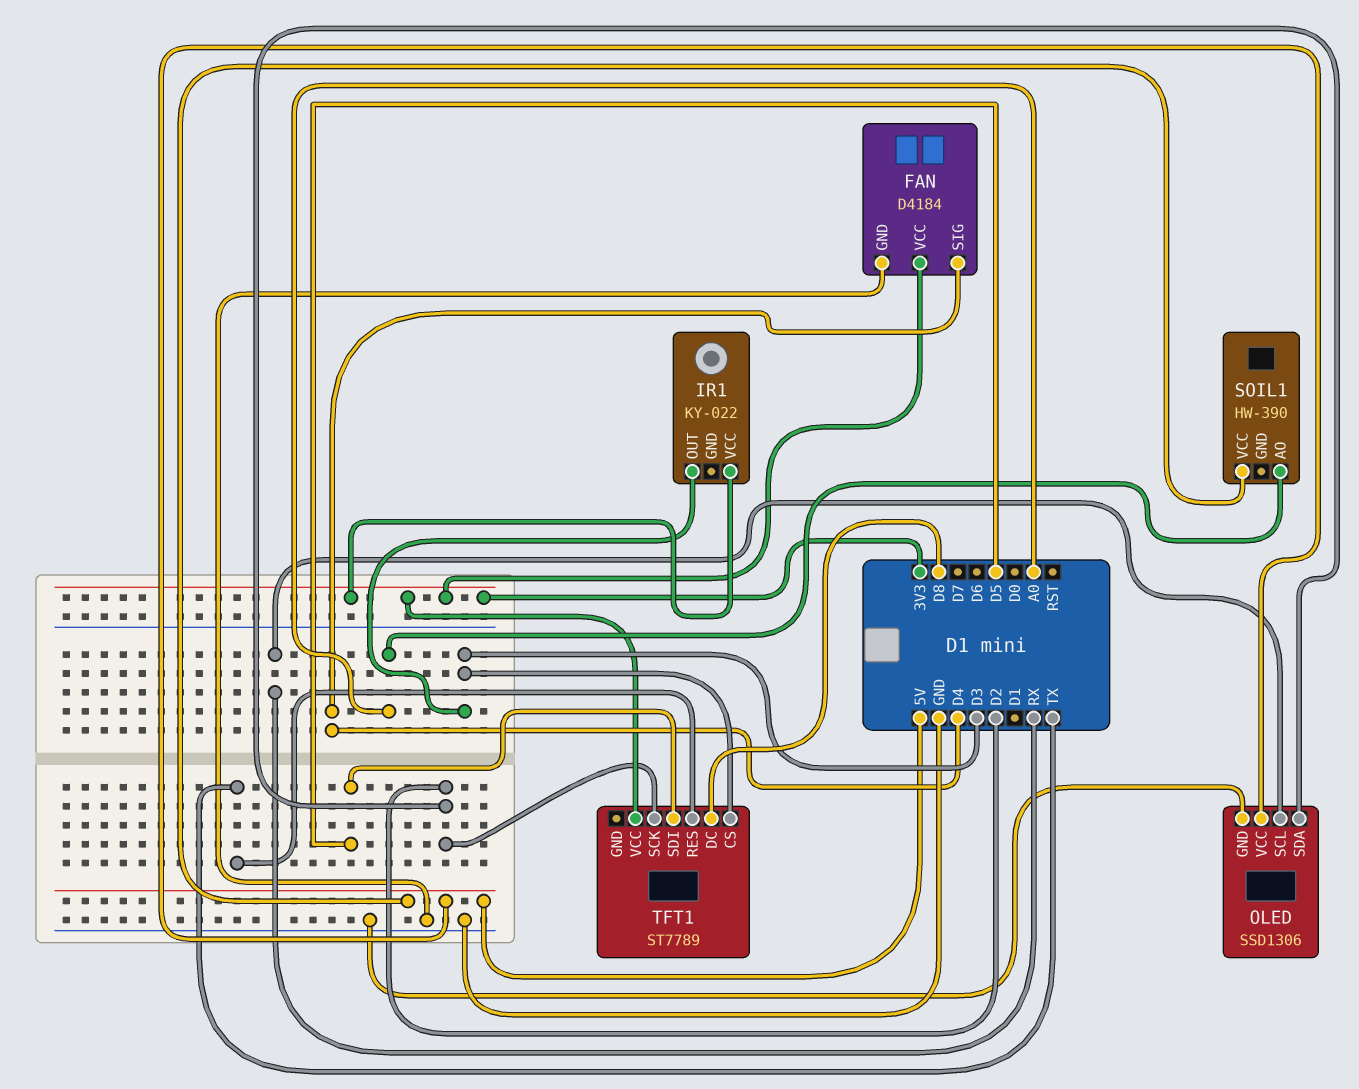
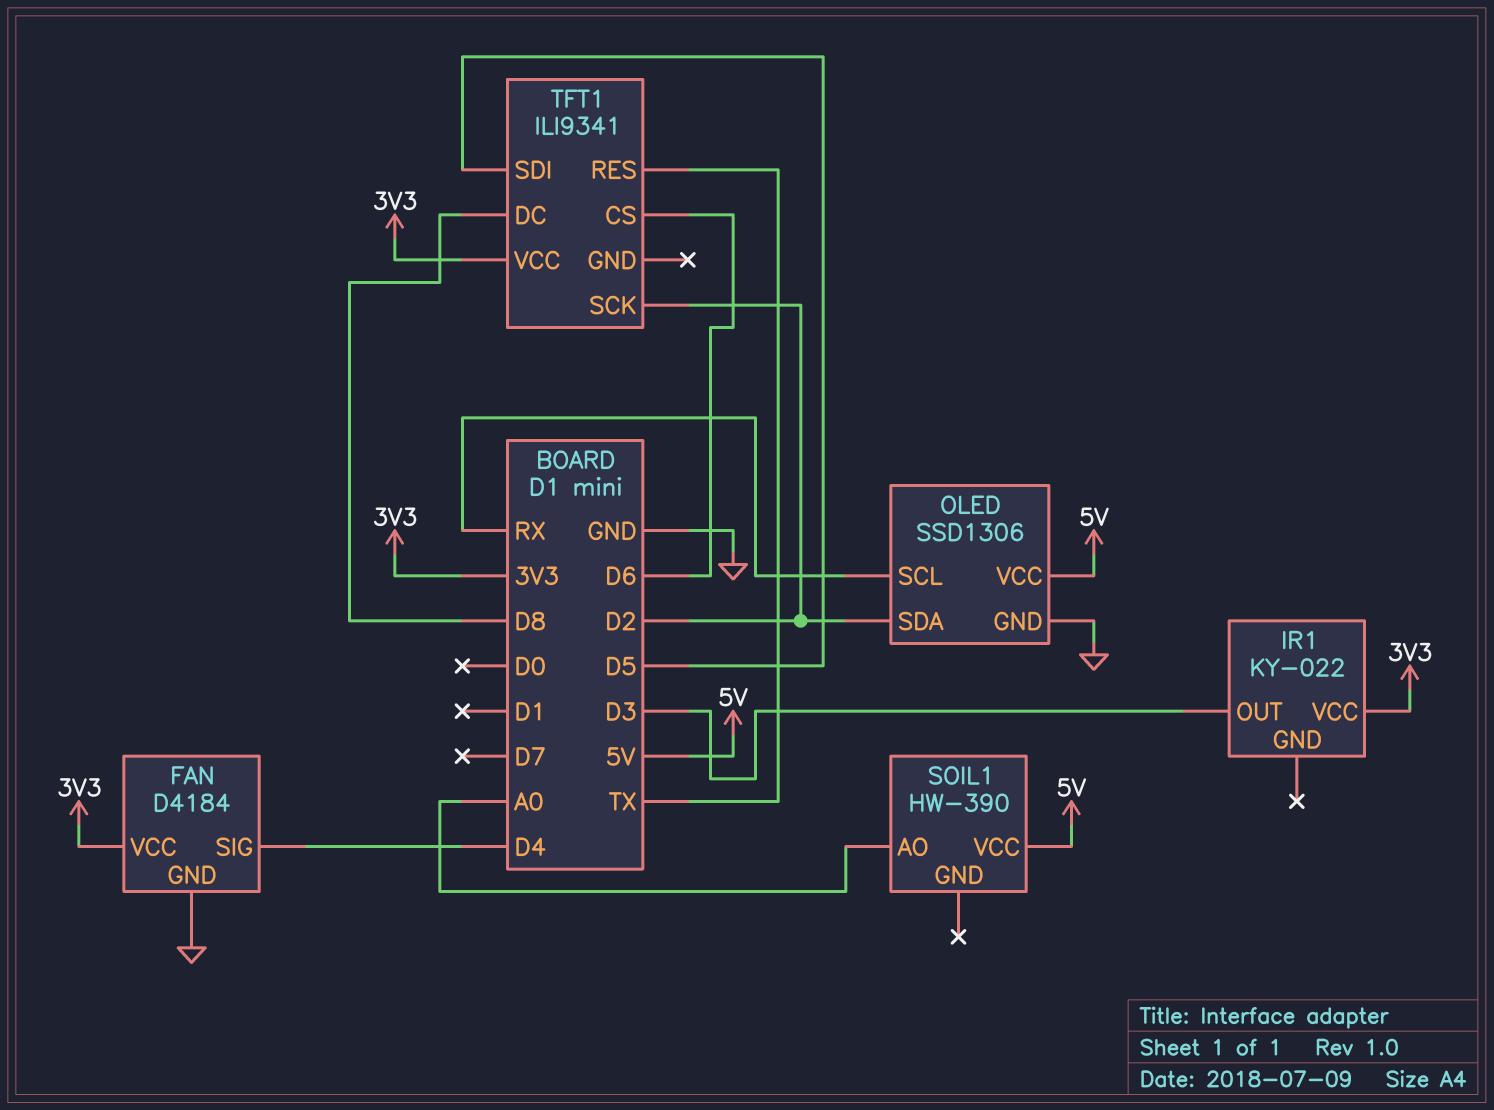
TFT1: ST7789 -> ILI9341
TFT1 pin CS: D3 -> D6

